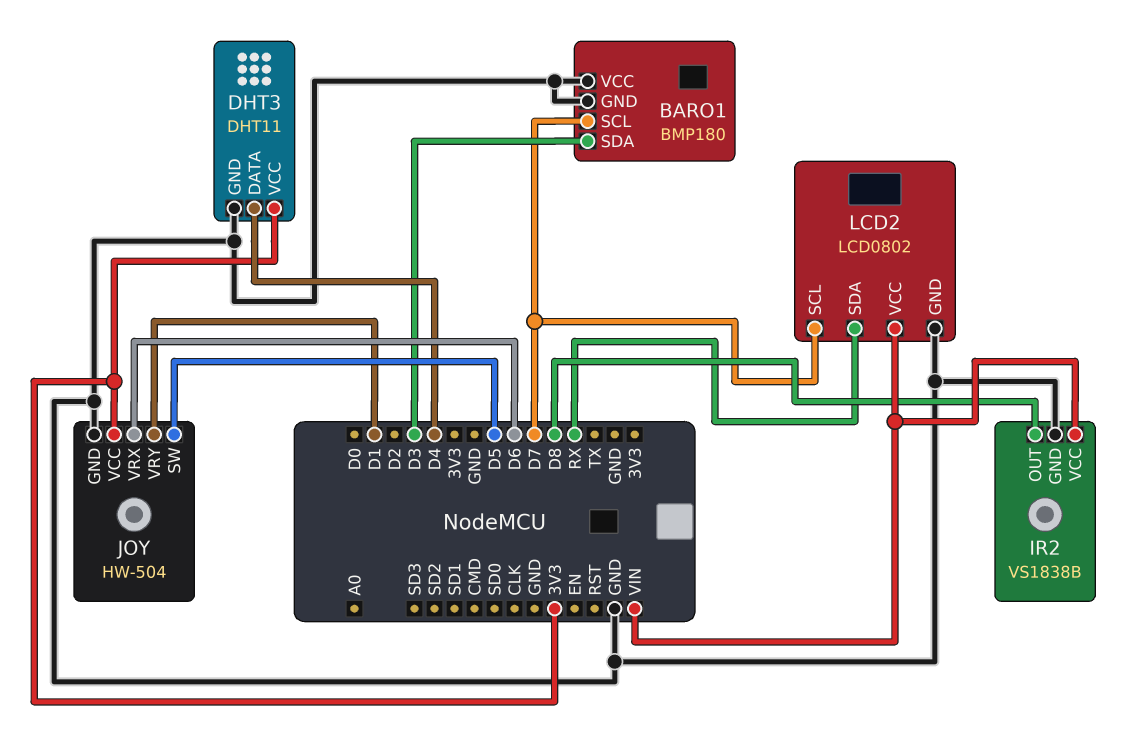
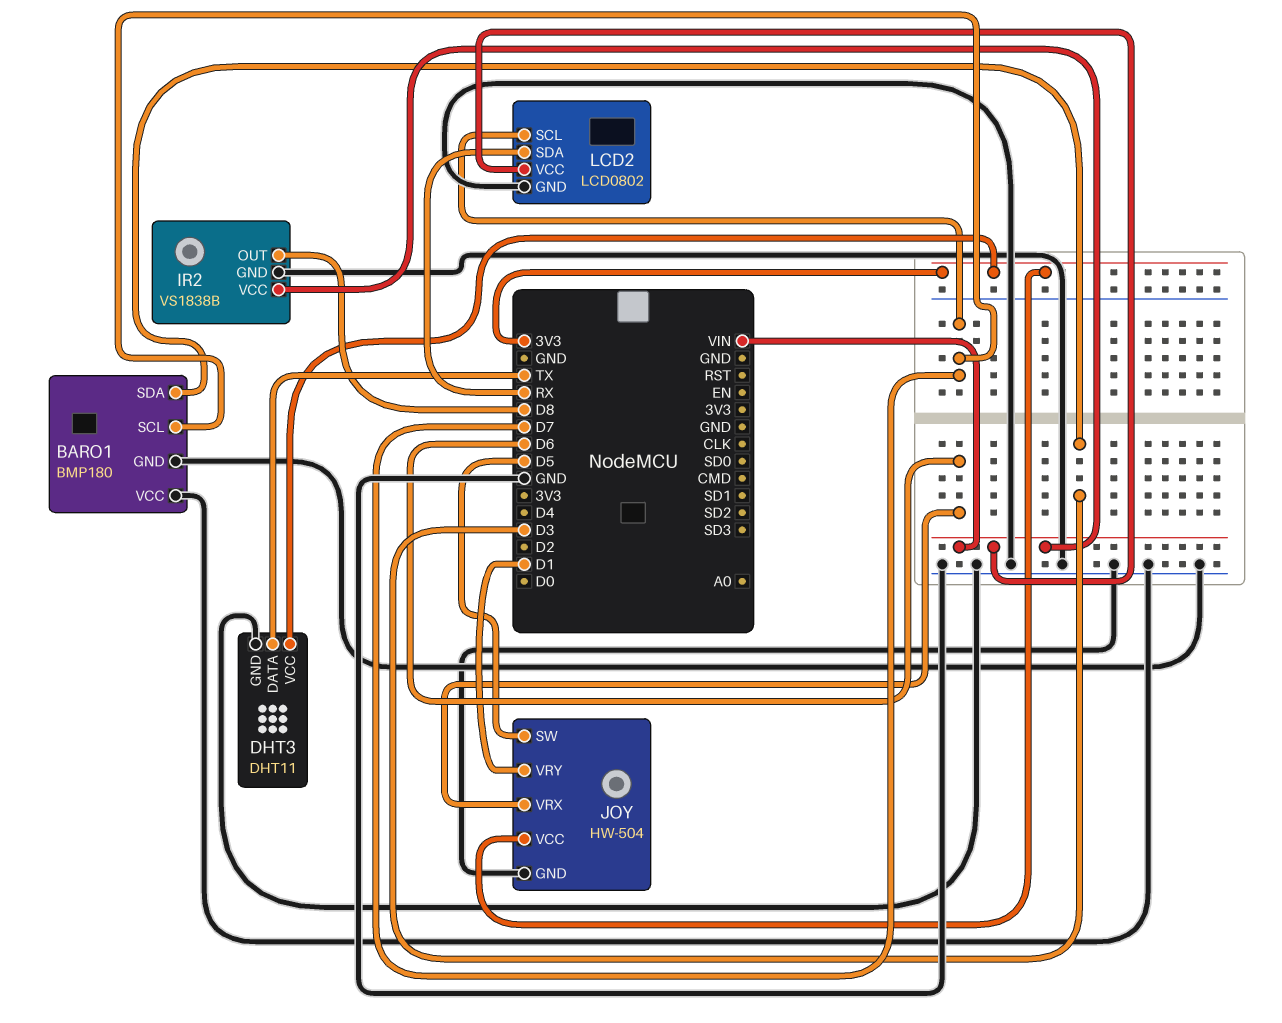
DHT3 pin DATA: D4 -> TX

